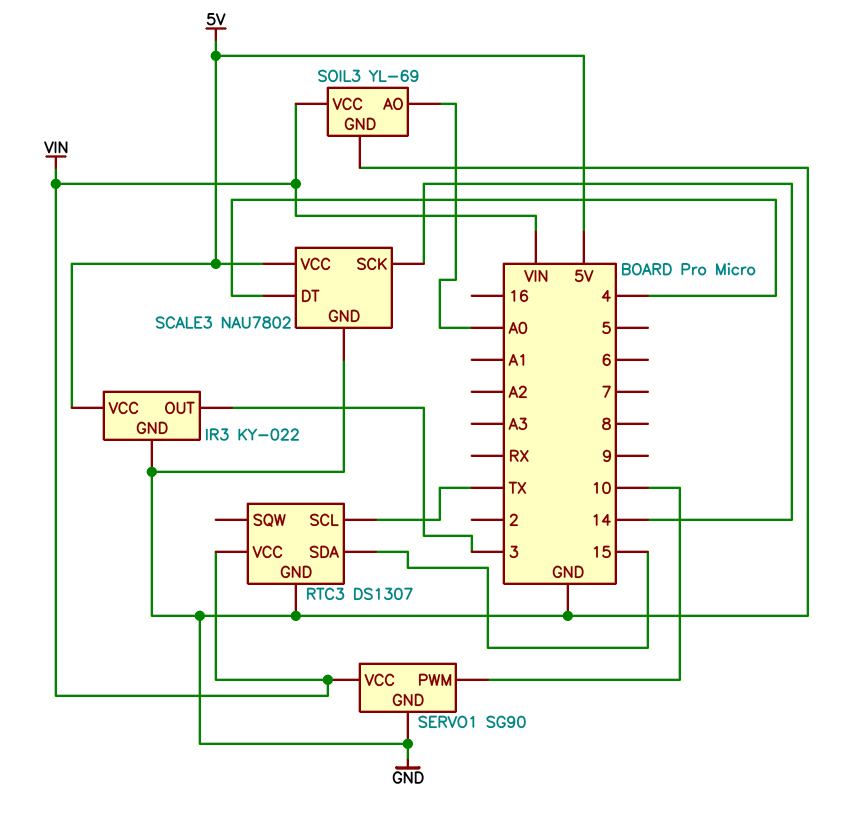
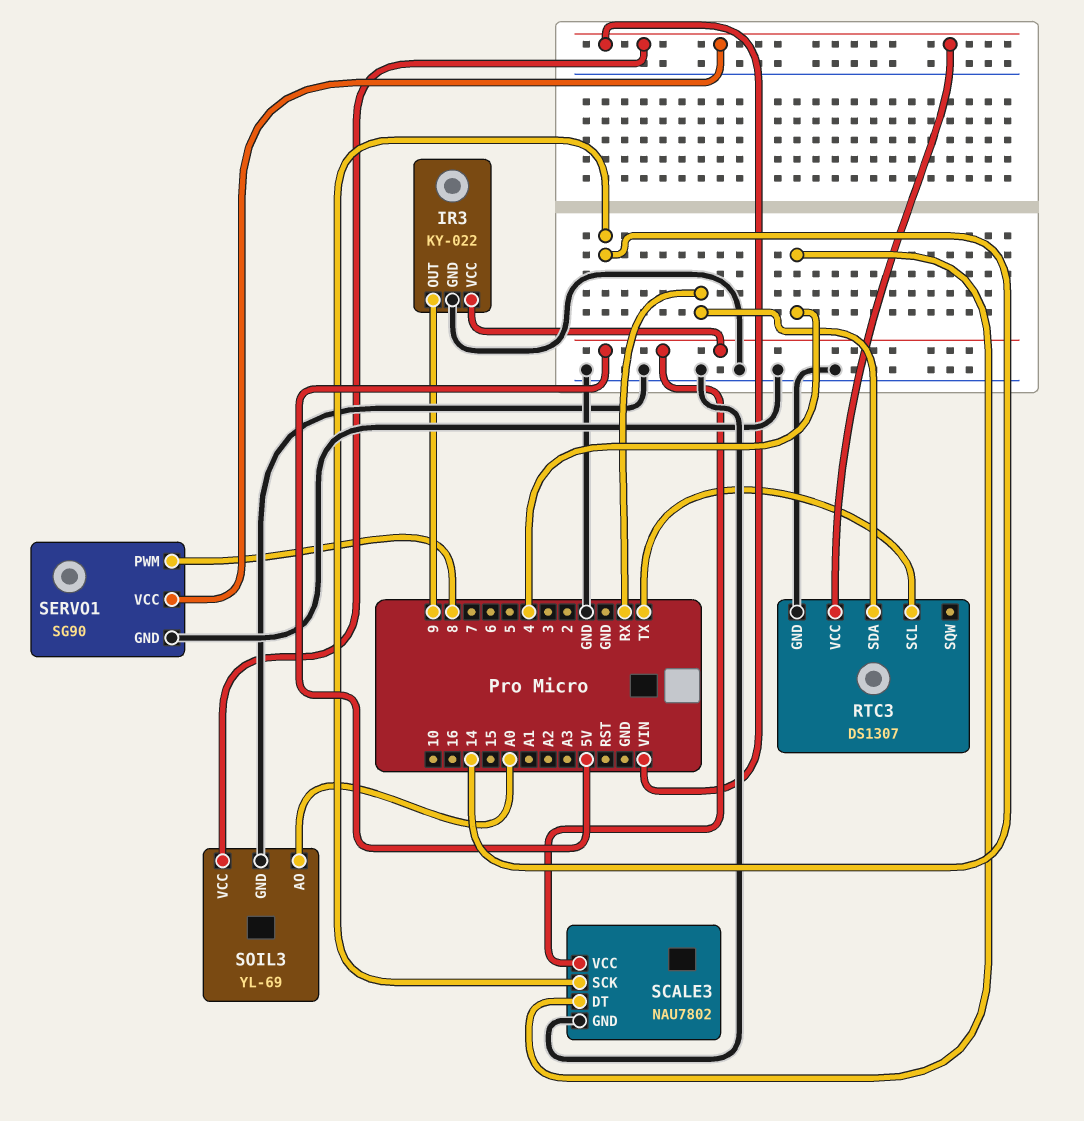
IR3 pin OUT: 3 -> 9
RTC3 pin SDA: 15 -> RX
SERVO1 pin PWM: 10 -> 8

